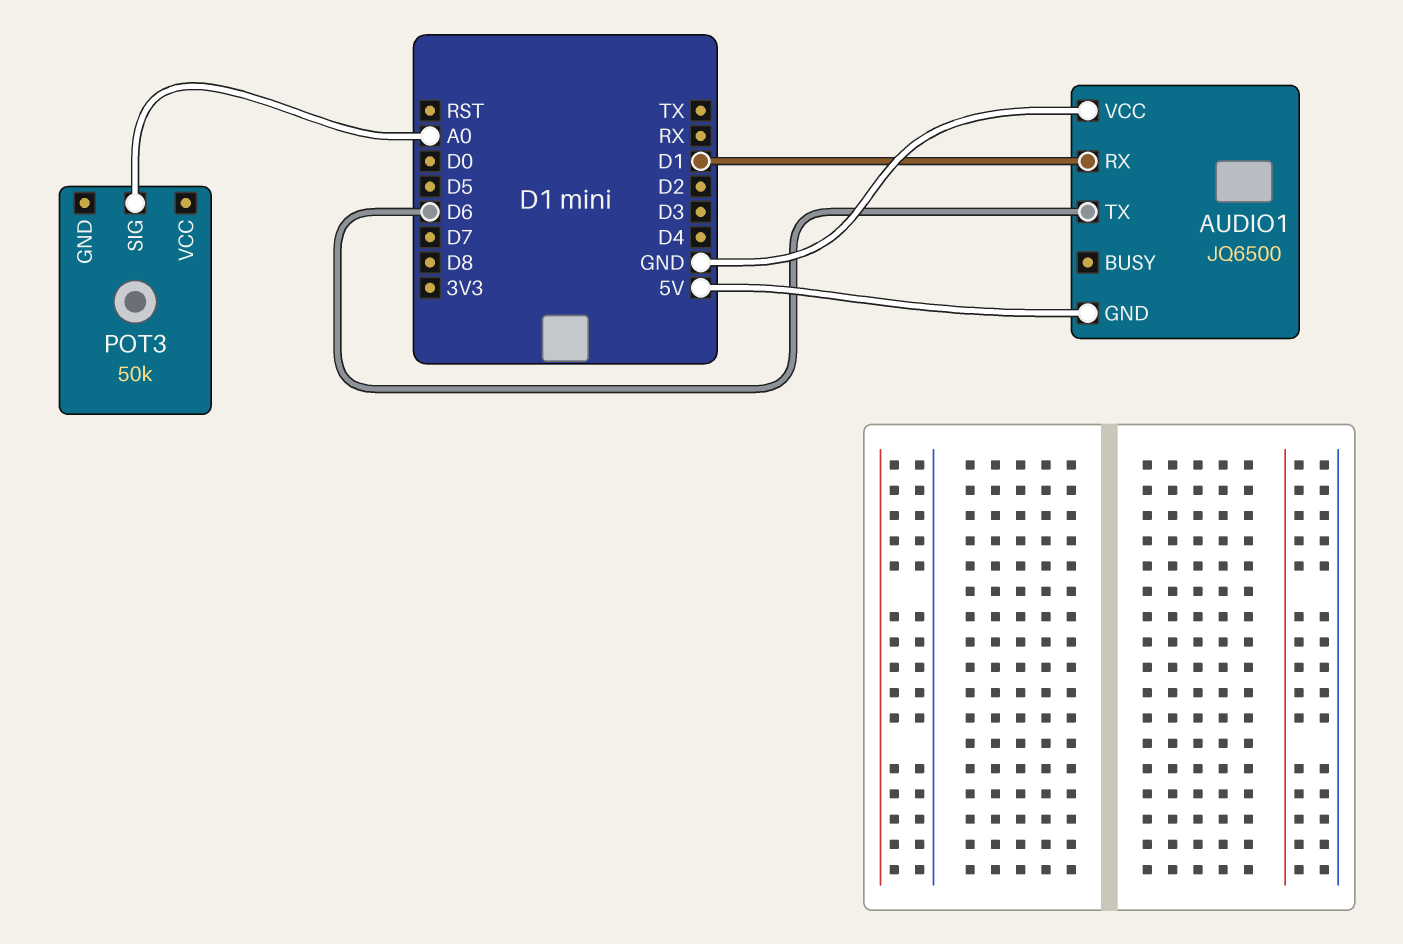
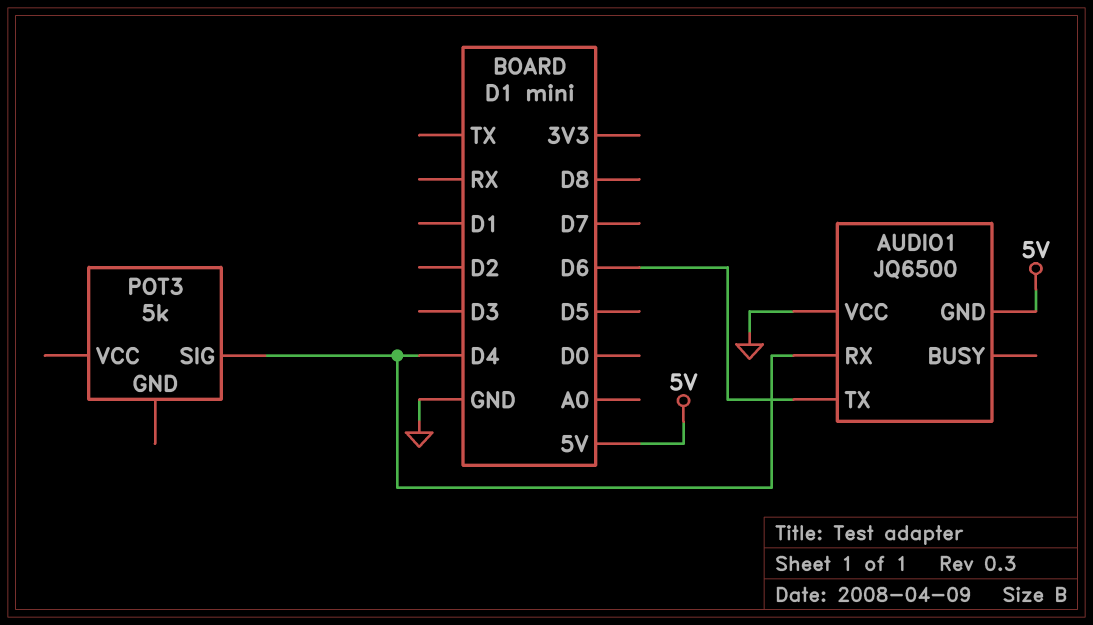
AUDIO1 pin RX: D1 -> D4
POT3: 50k -> 5k
POT3 pin SIG: A0 -> D4

